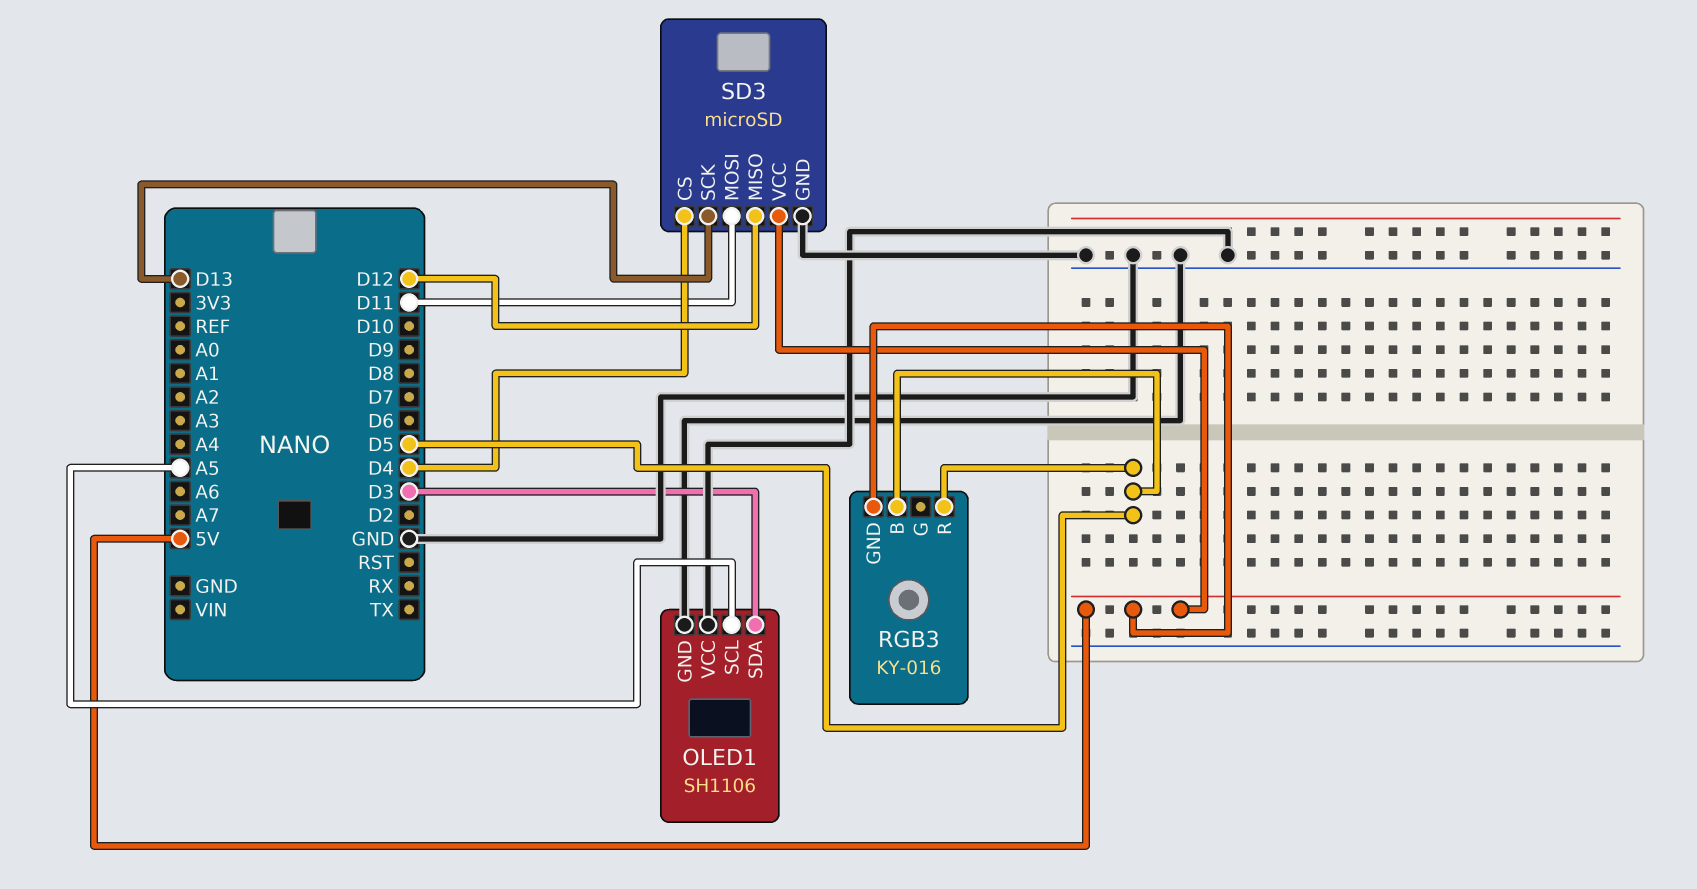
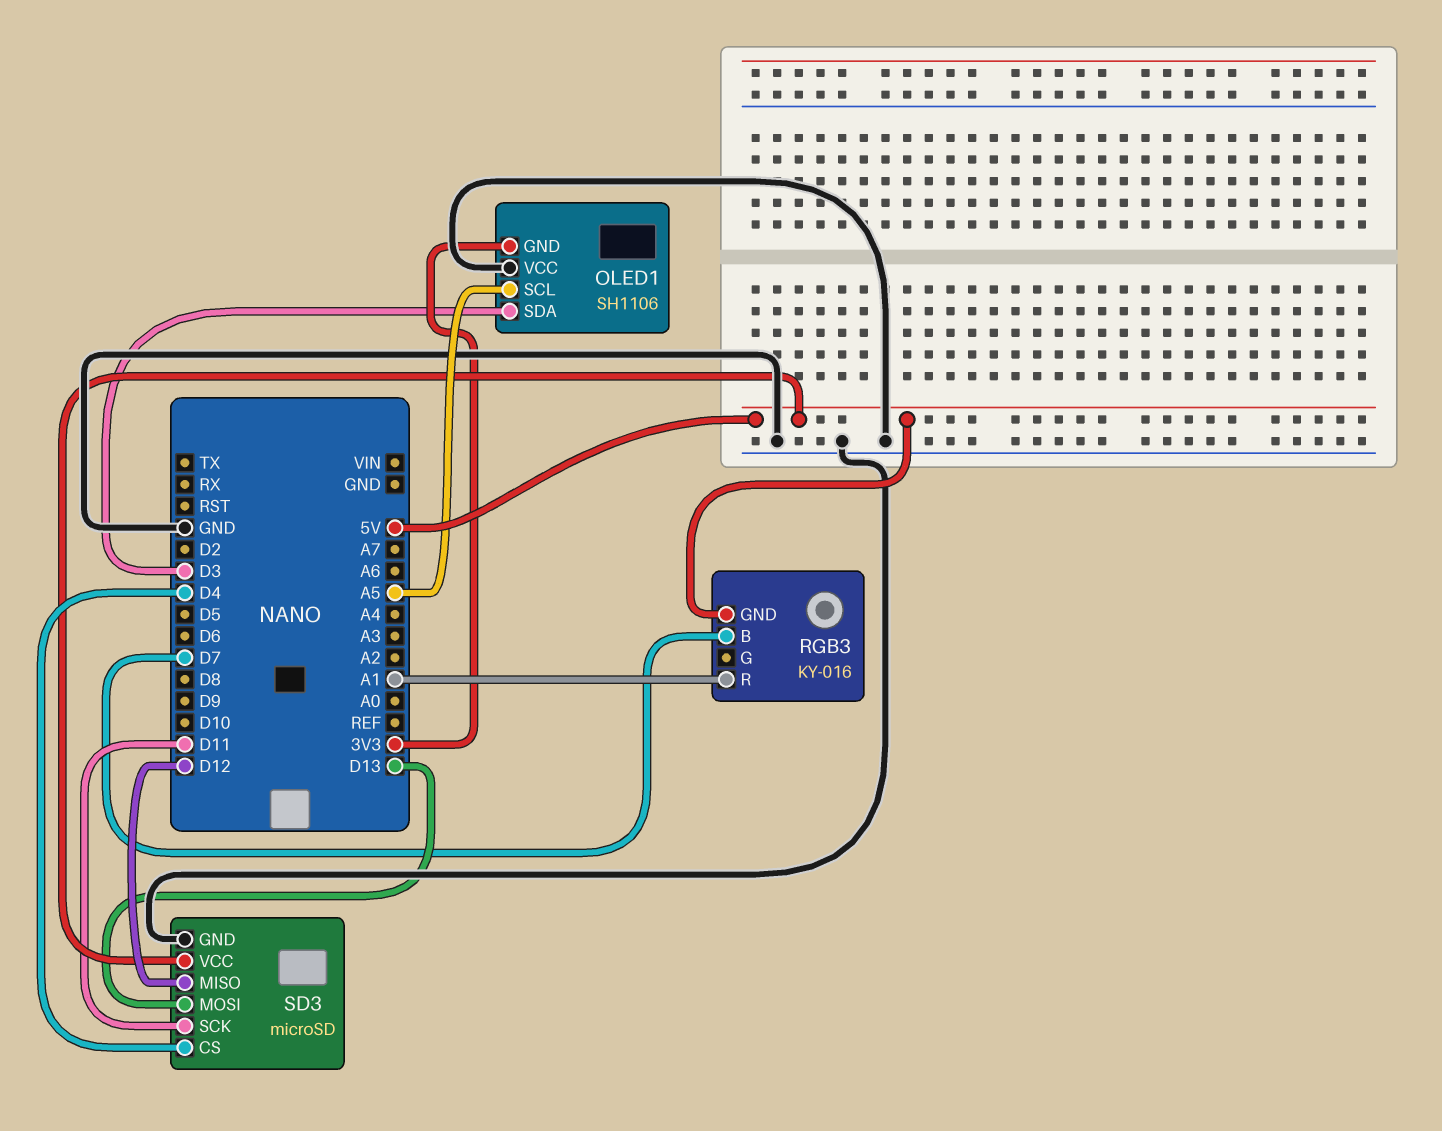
OLED1 pin GND: GND -> 3V3
RGB3 pin B: D5 -> D7
RGB3 pin R: D5 -> A1
SD3 pin MOSI: D11 -> D13
SD3 pin SCK: D13 -> D11

